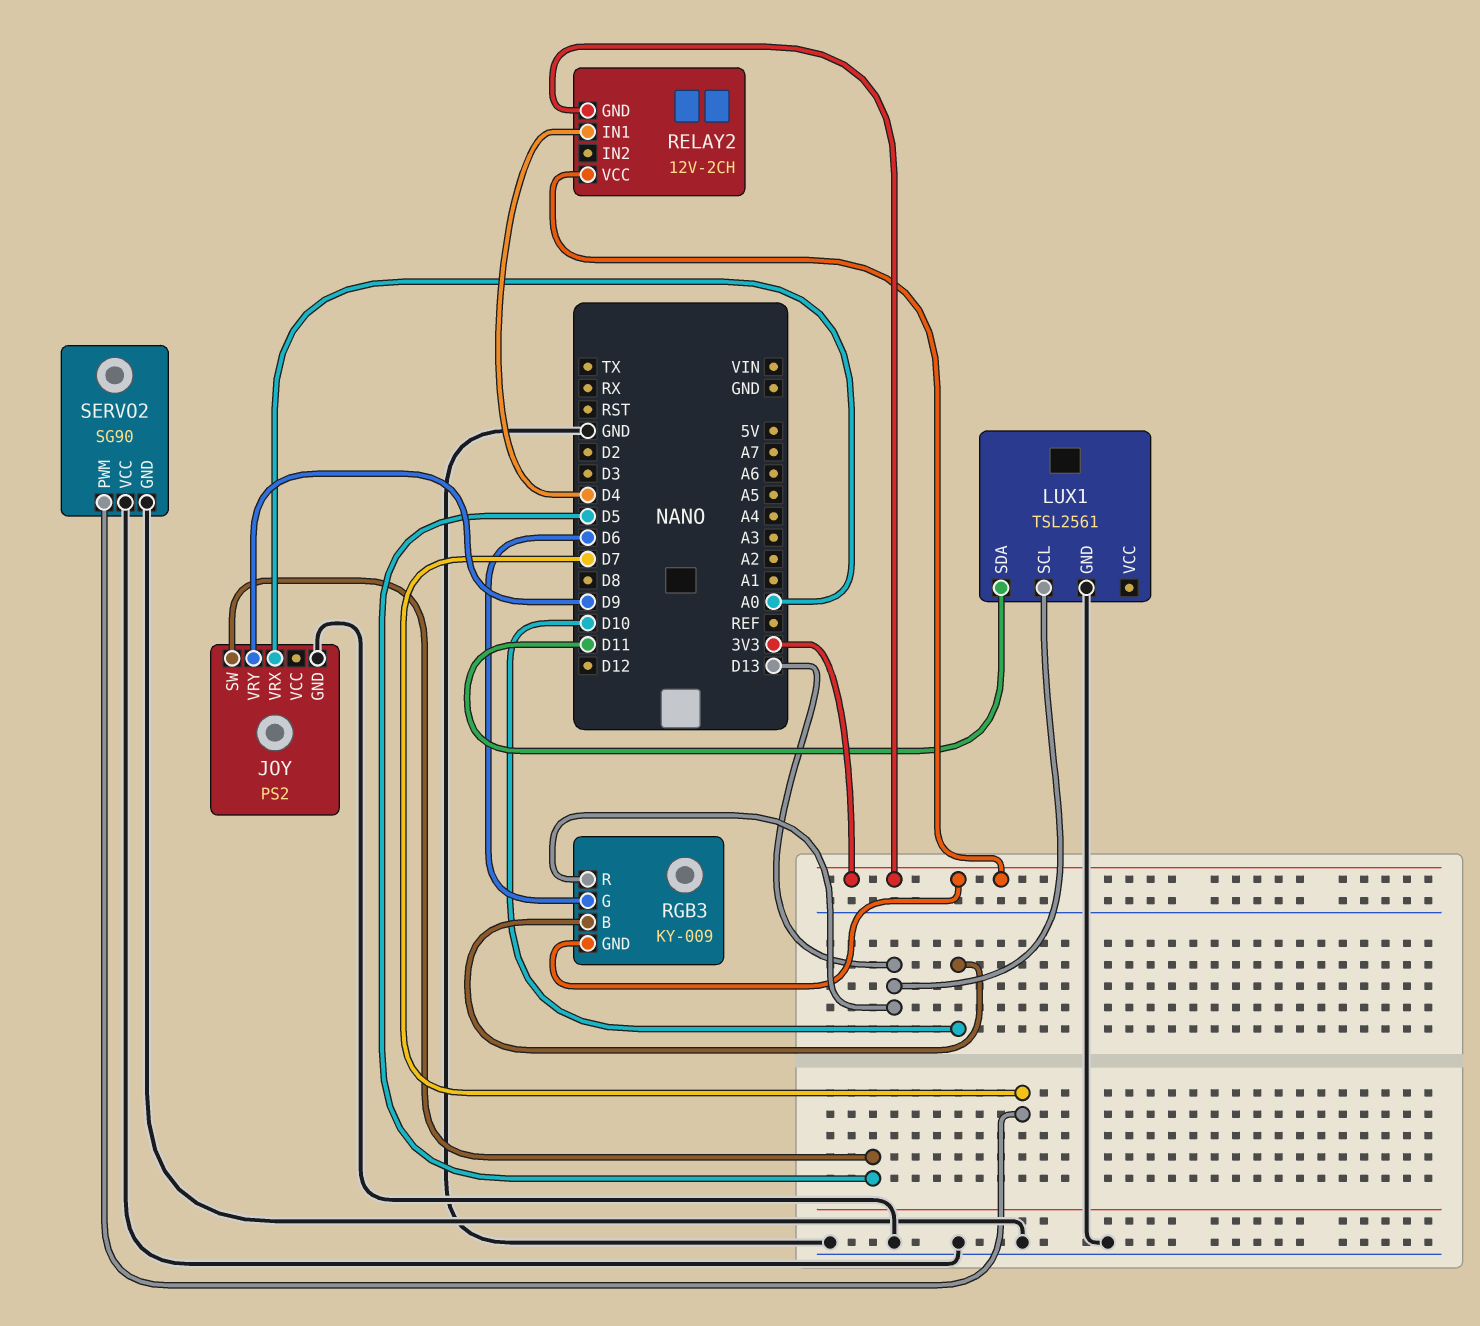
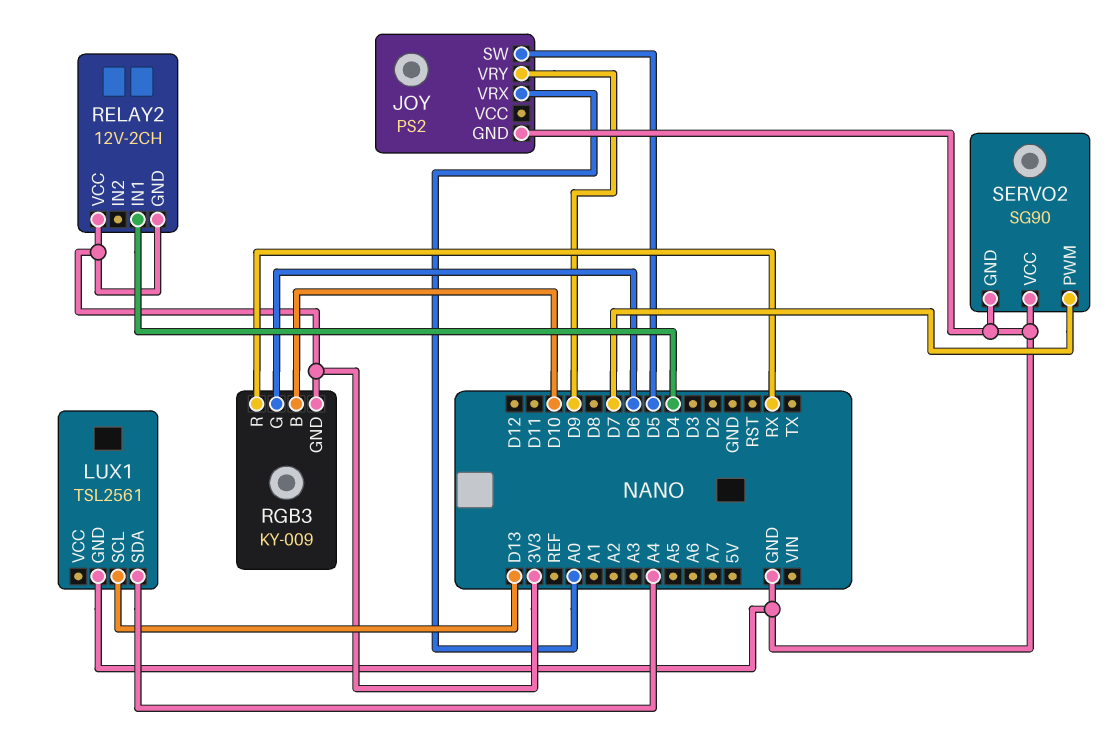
LUX1 pin SDA: D11 -> A4
RGB3 pin R: D13 -> RX

